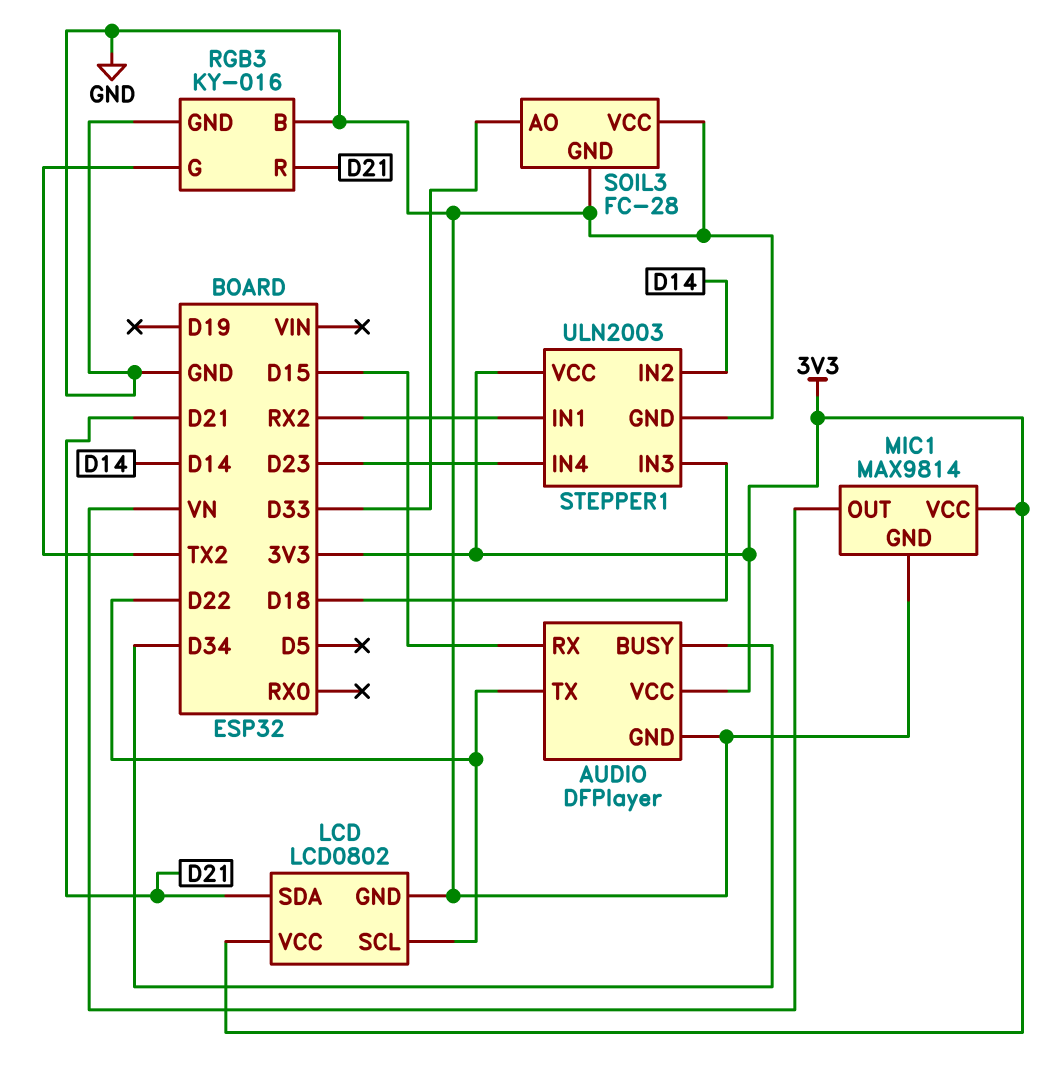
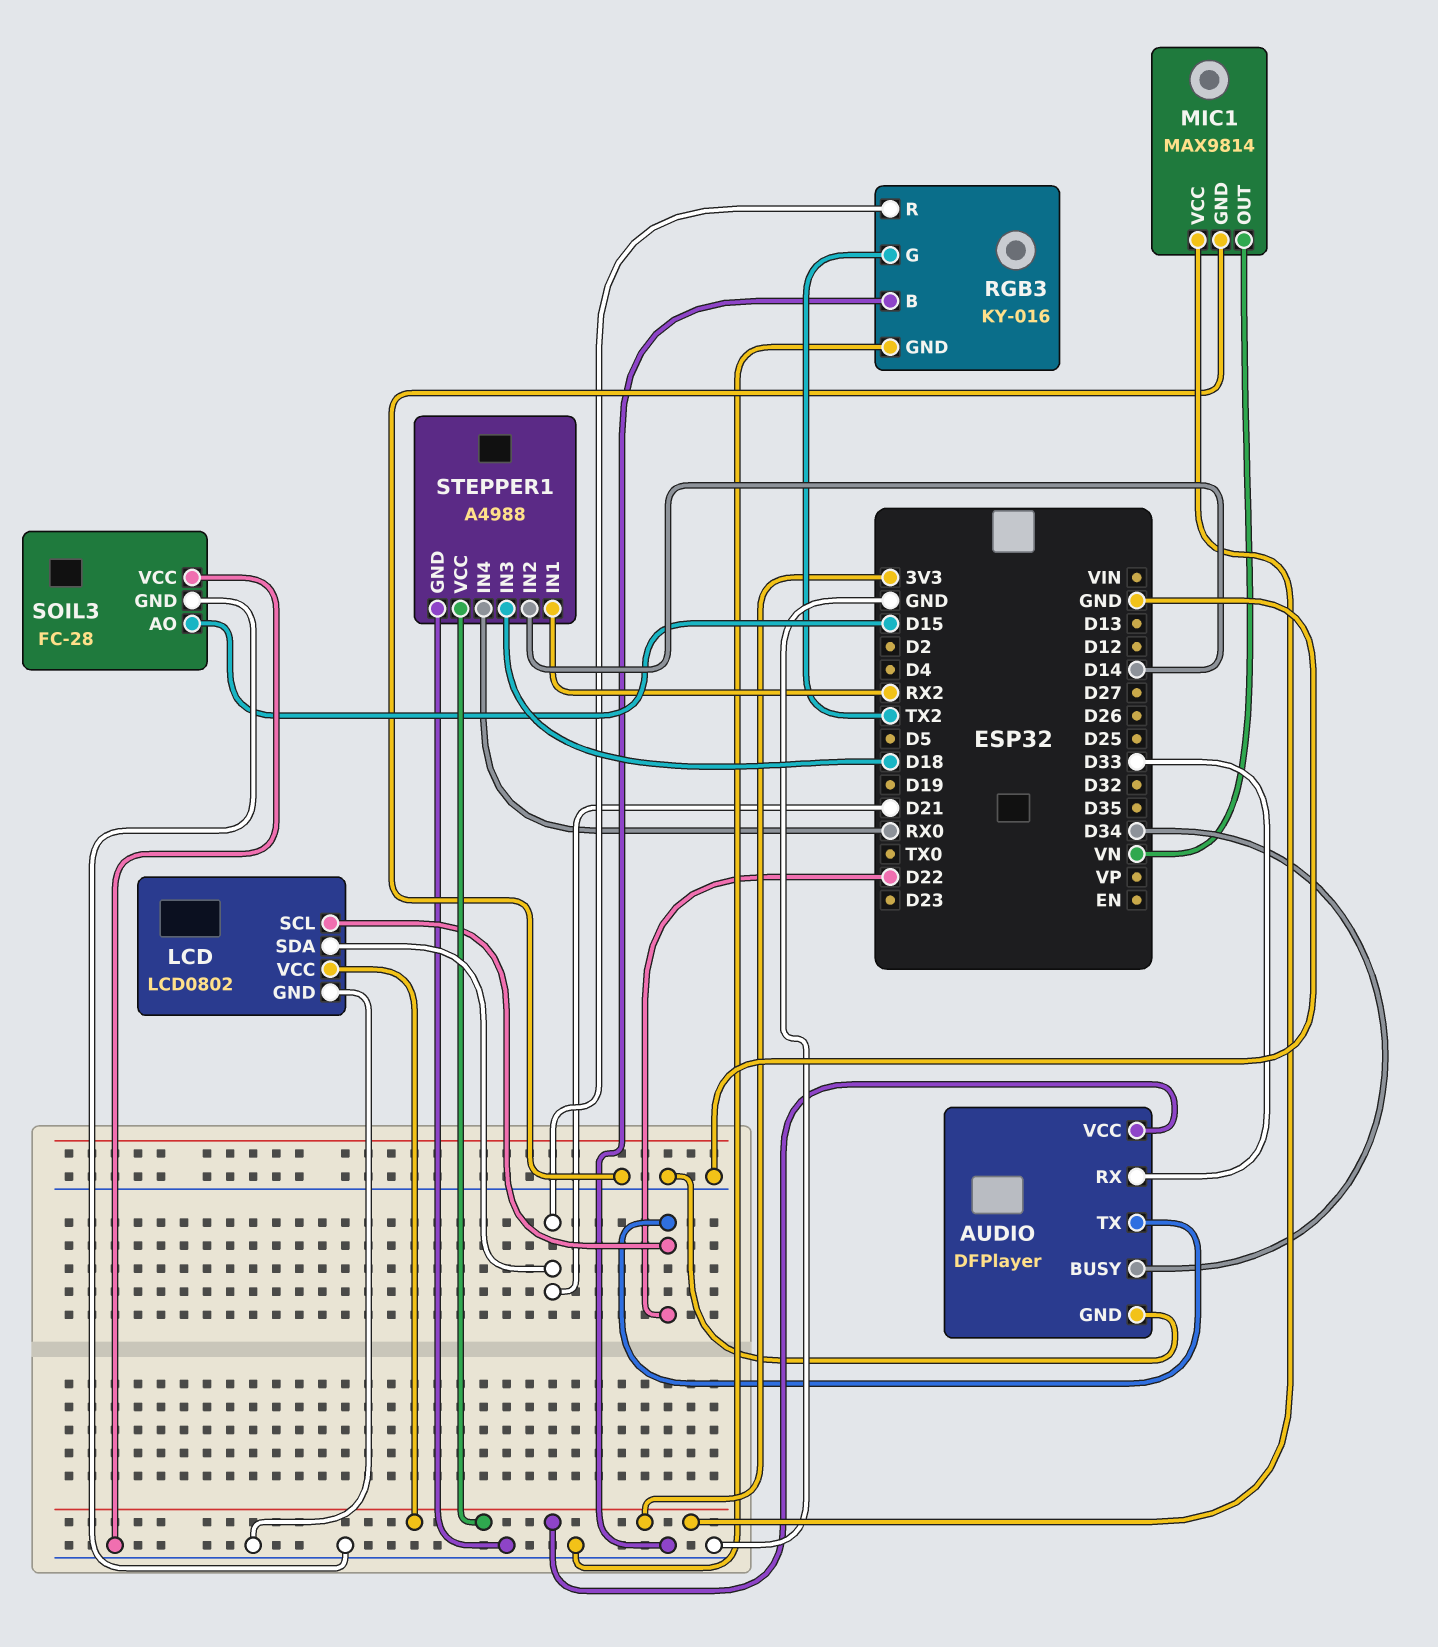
AUDIO pin RX: D15 -> D33
SOIL3 pin AO: D33 -> D15
STEPPER1: ULN2003 -> A4988
STEPPER1 pin IN4: D23 -> RX0

